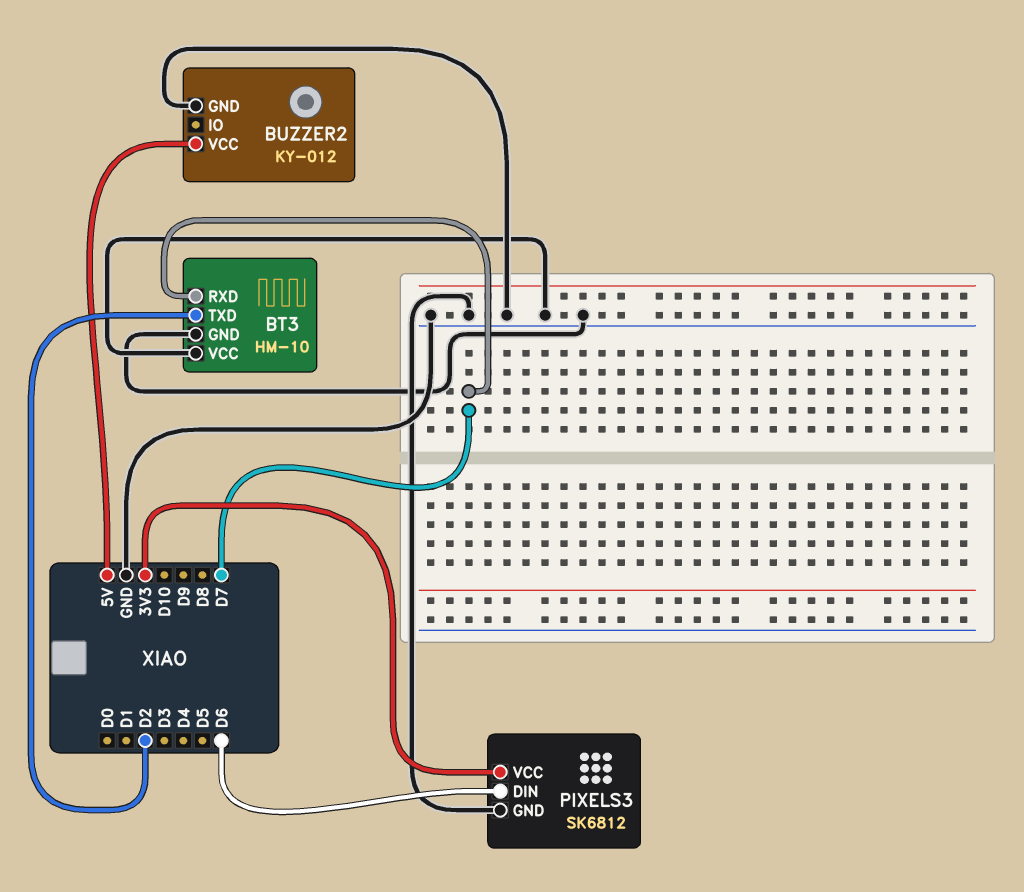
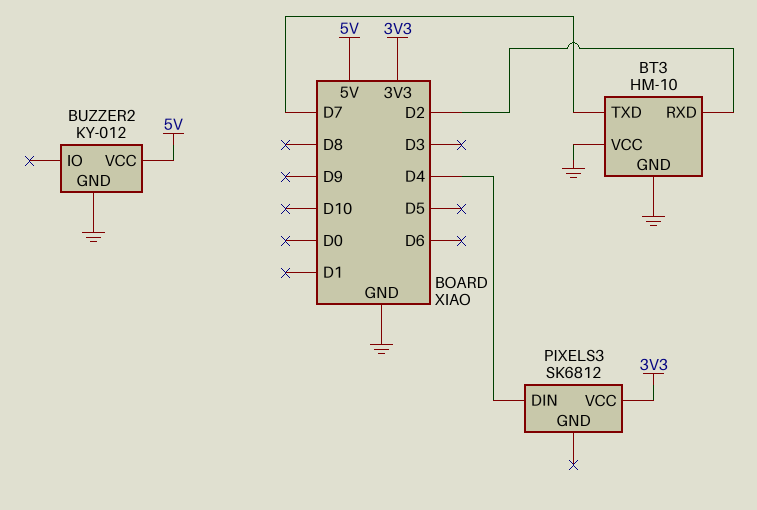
BT3 pin RXD: D7 -> D2
BT3 pin TXD: D2 -> D7
PIXELS3 pin DIN: D6 -> D4
PIXELS3 pin GND: GND -> none

